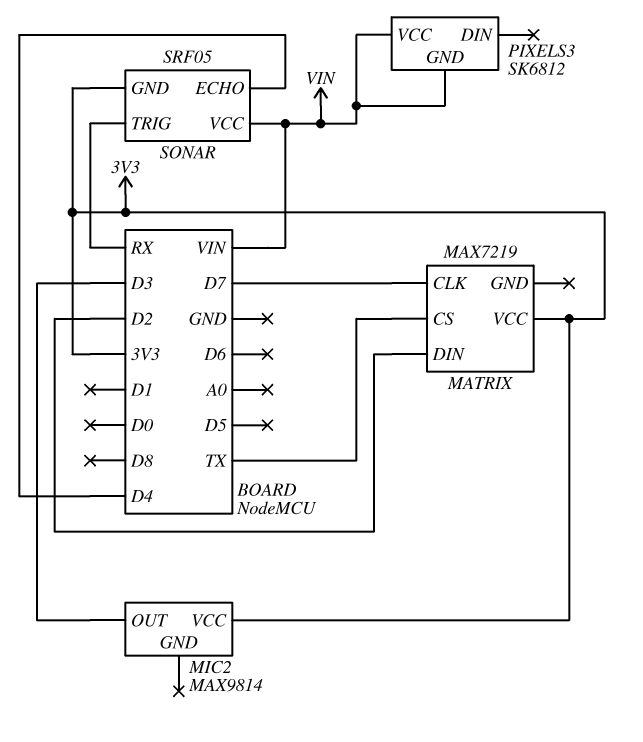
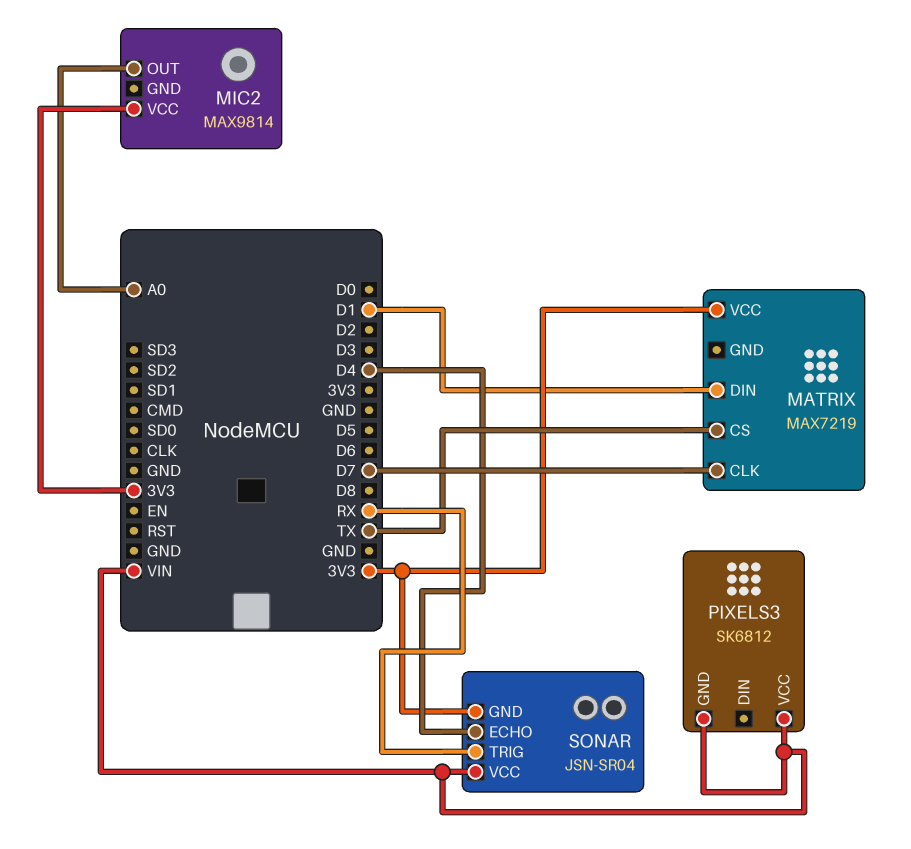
MATRIX pin DIN: D2 -> D1
MIC2 pin OUT: D3 -> A0
SONAR: SRF05 -> JSN-SR04

